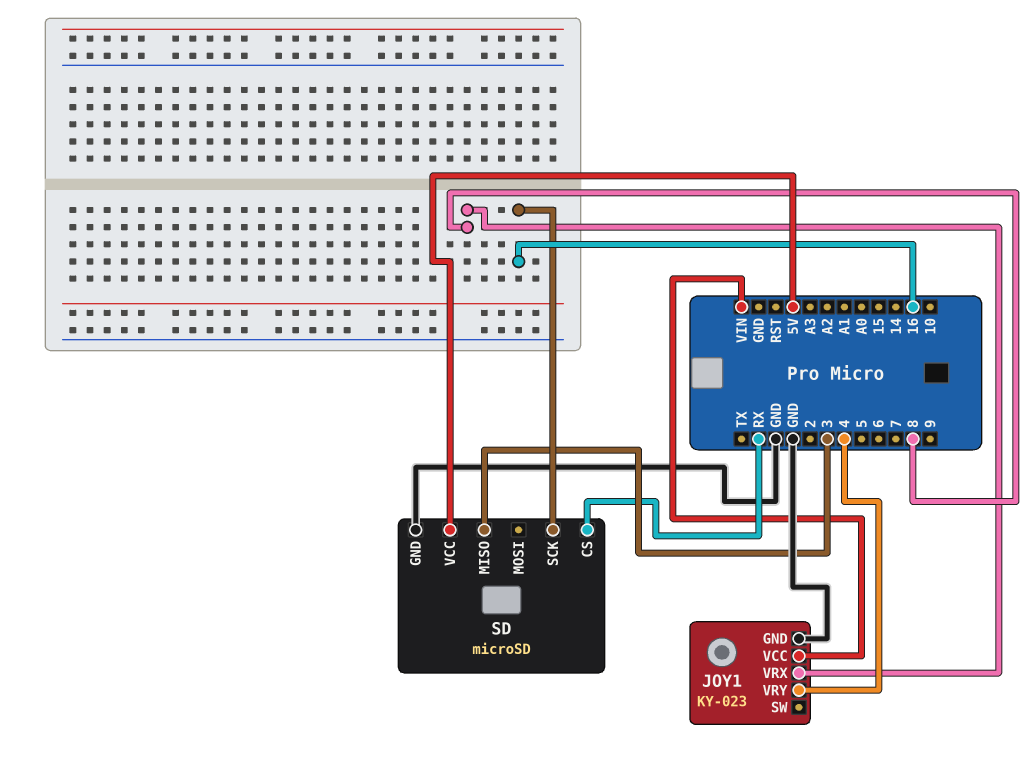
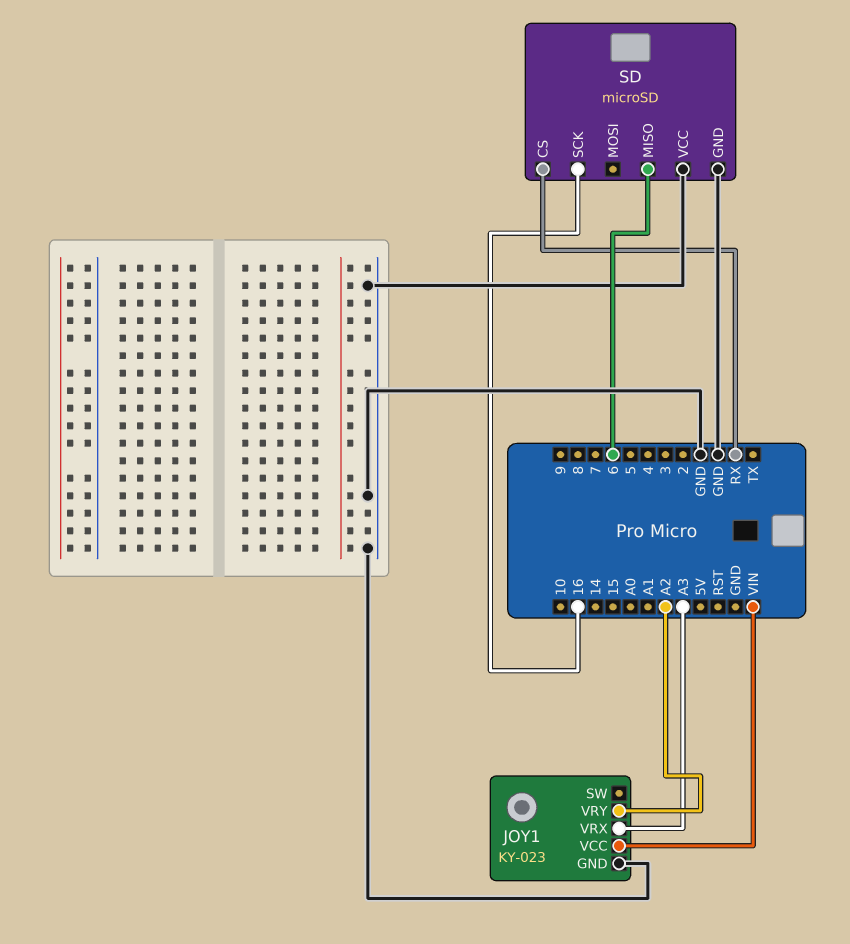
JOY1 pin VRX: 8 -> A3
JOY1 pin VRY: 4 -> A2
SD pin MISO: 3 -> 6
SD pin VCC: 5V -> GND

